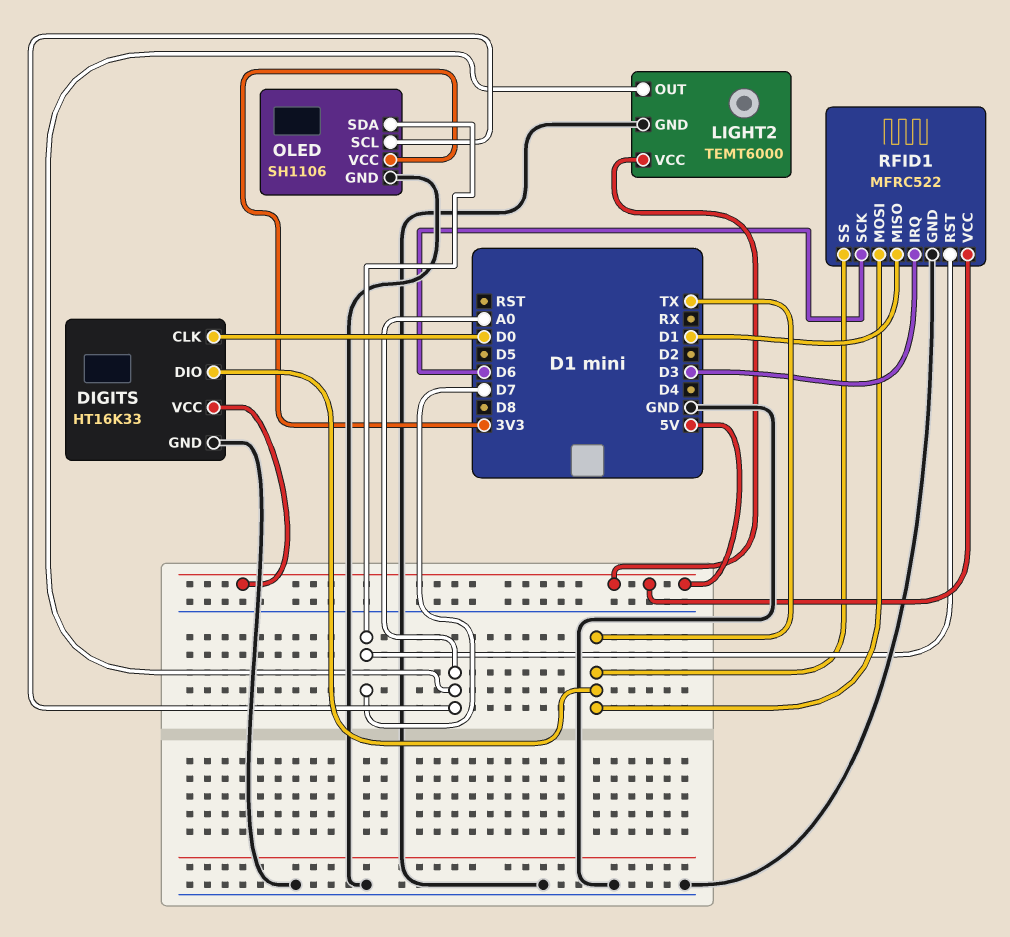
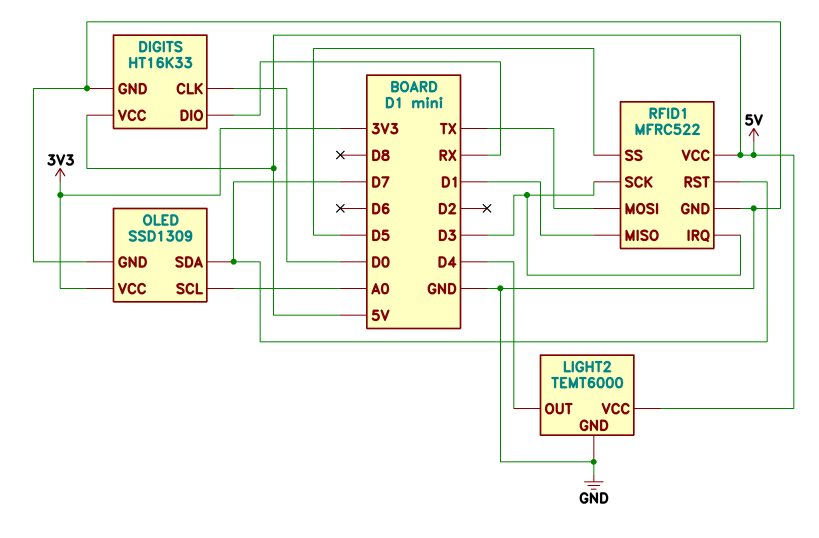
DIGITS pin DIO: TX -> RX
LIGHT2 pin OUT: A0 -> D4
OLED: SH1106 -> SSD1309
RFID1 pin SCK: D6 -> D3
RFID1 pin SS: TX -> D5

